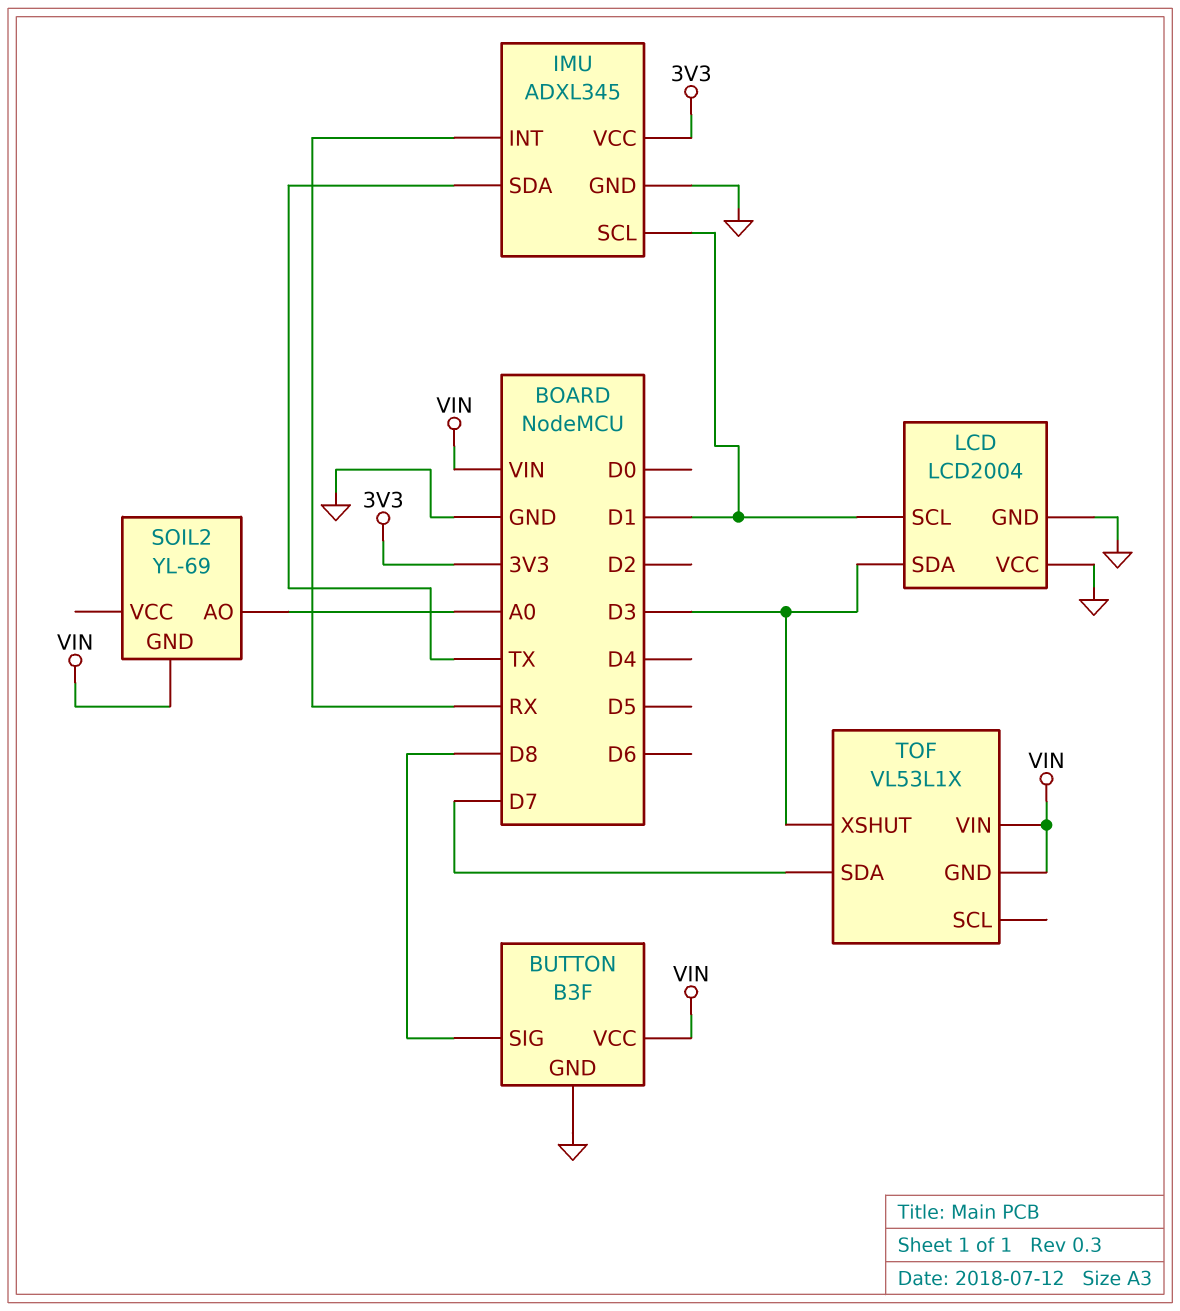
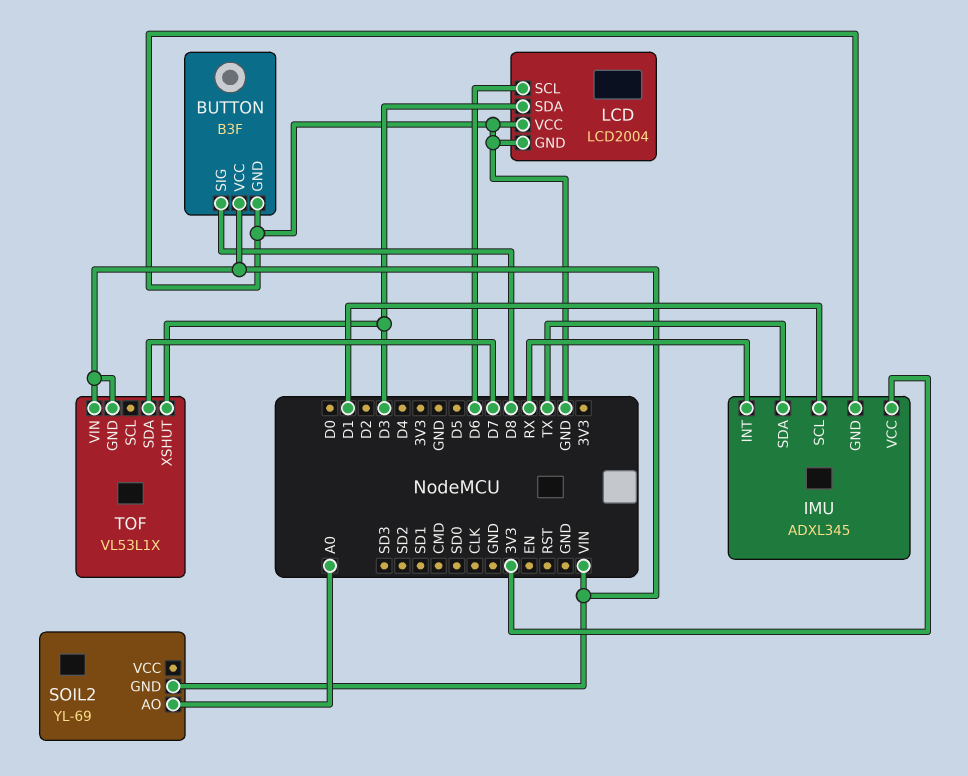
LCD pin SCL: D1 -> D6

